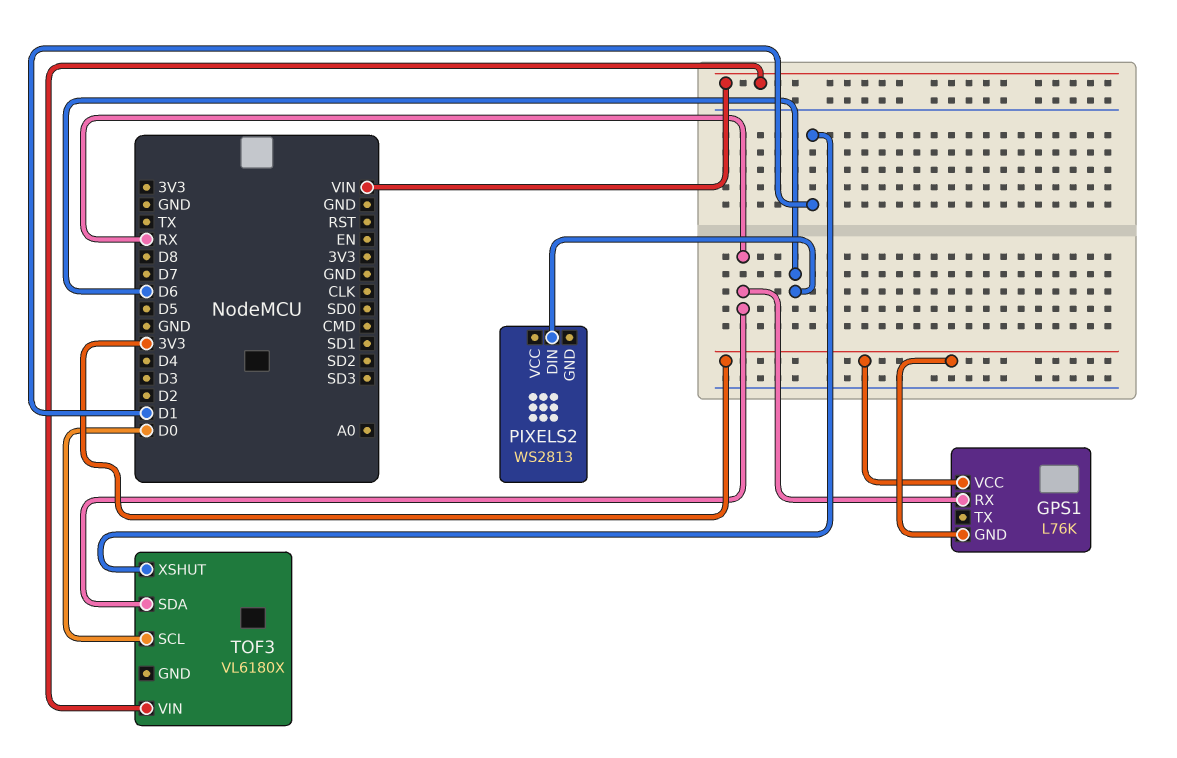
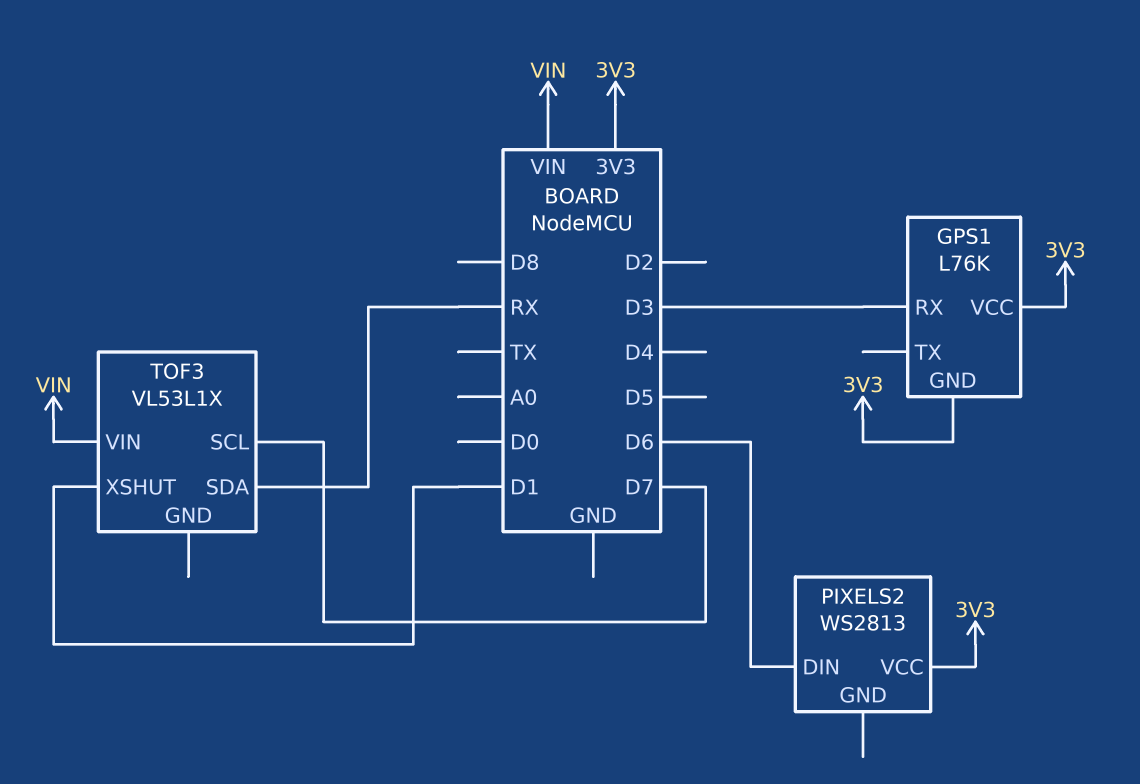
GPS1 pin RX: RX -> D3
PIXELS2 pin VCC: none -> 3V3
TOF3: VL6180X -> VL53L1X
TOF3 pin SCL: D0 -> D7

